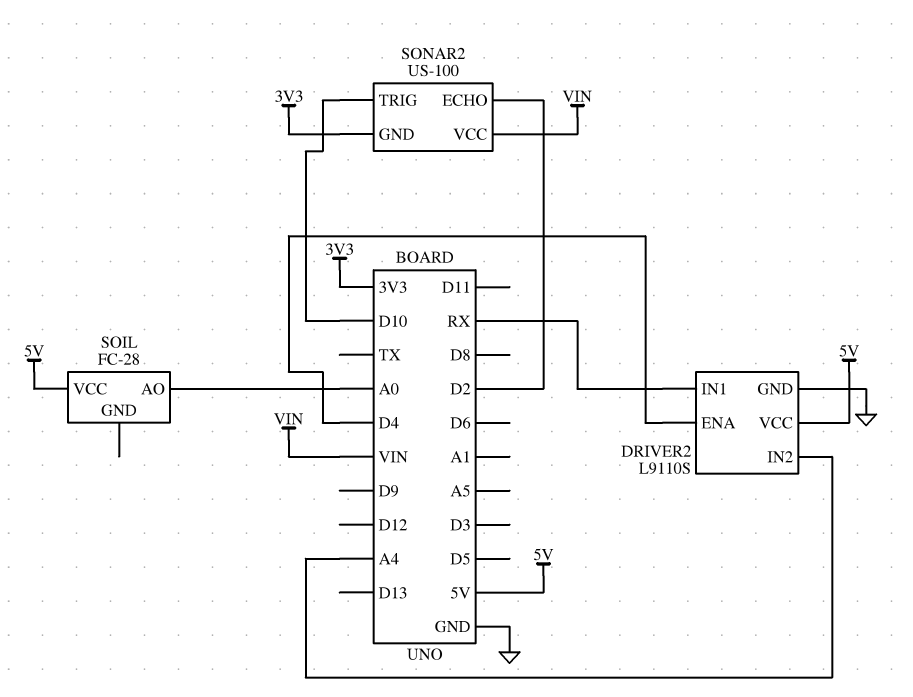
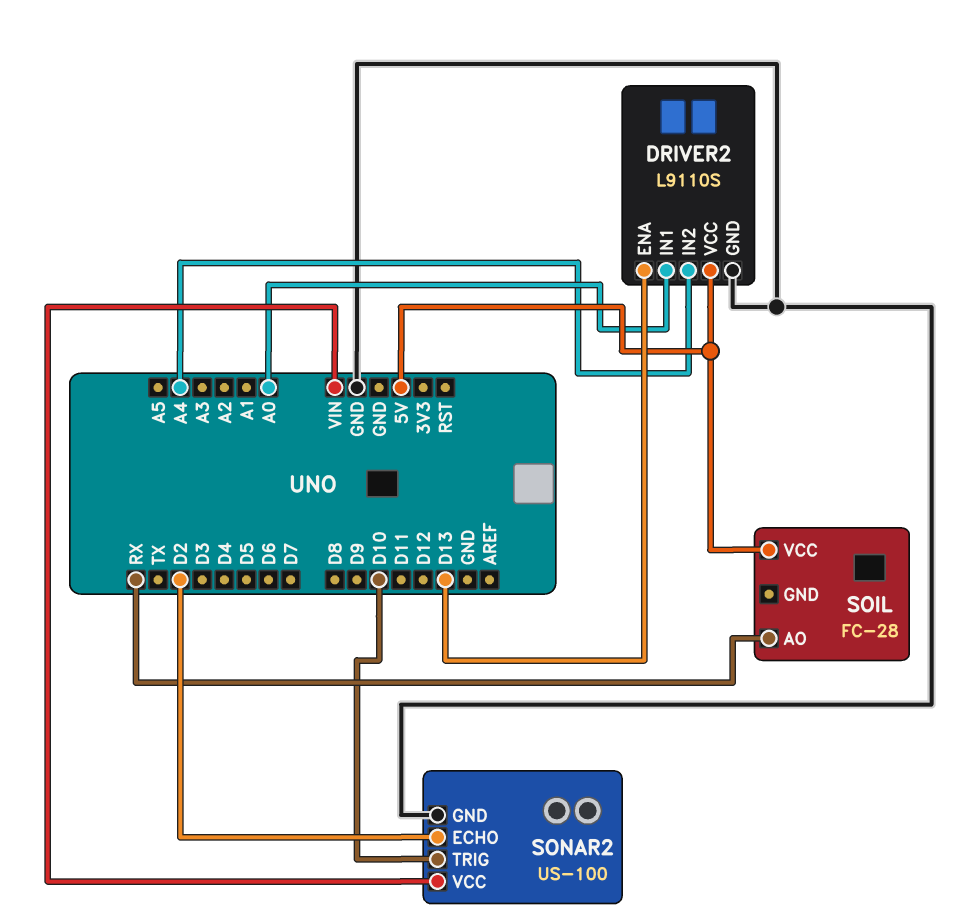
DRIVER2 pin ENA: D4 -> D13
DRIVER2 pin IN1: RX -> A0
SOIL pin AO: A0 -> RX
SONAR2 pin GND: 3V3 -> GND

